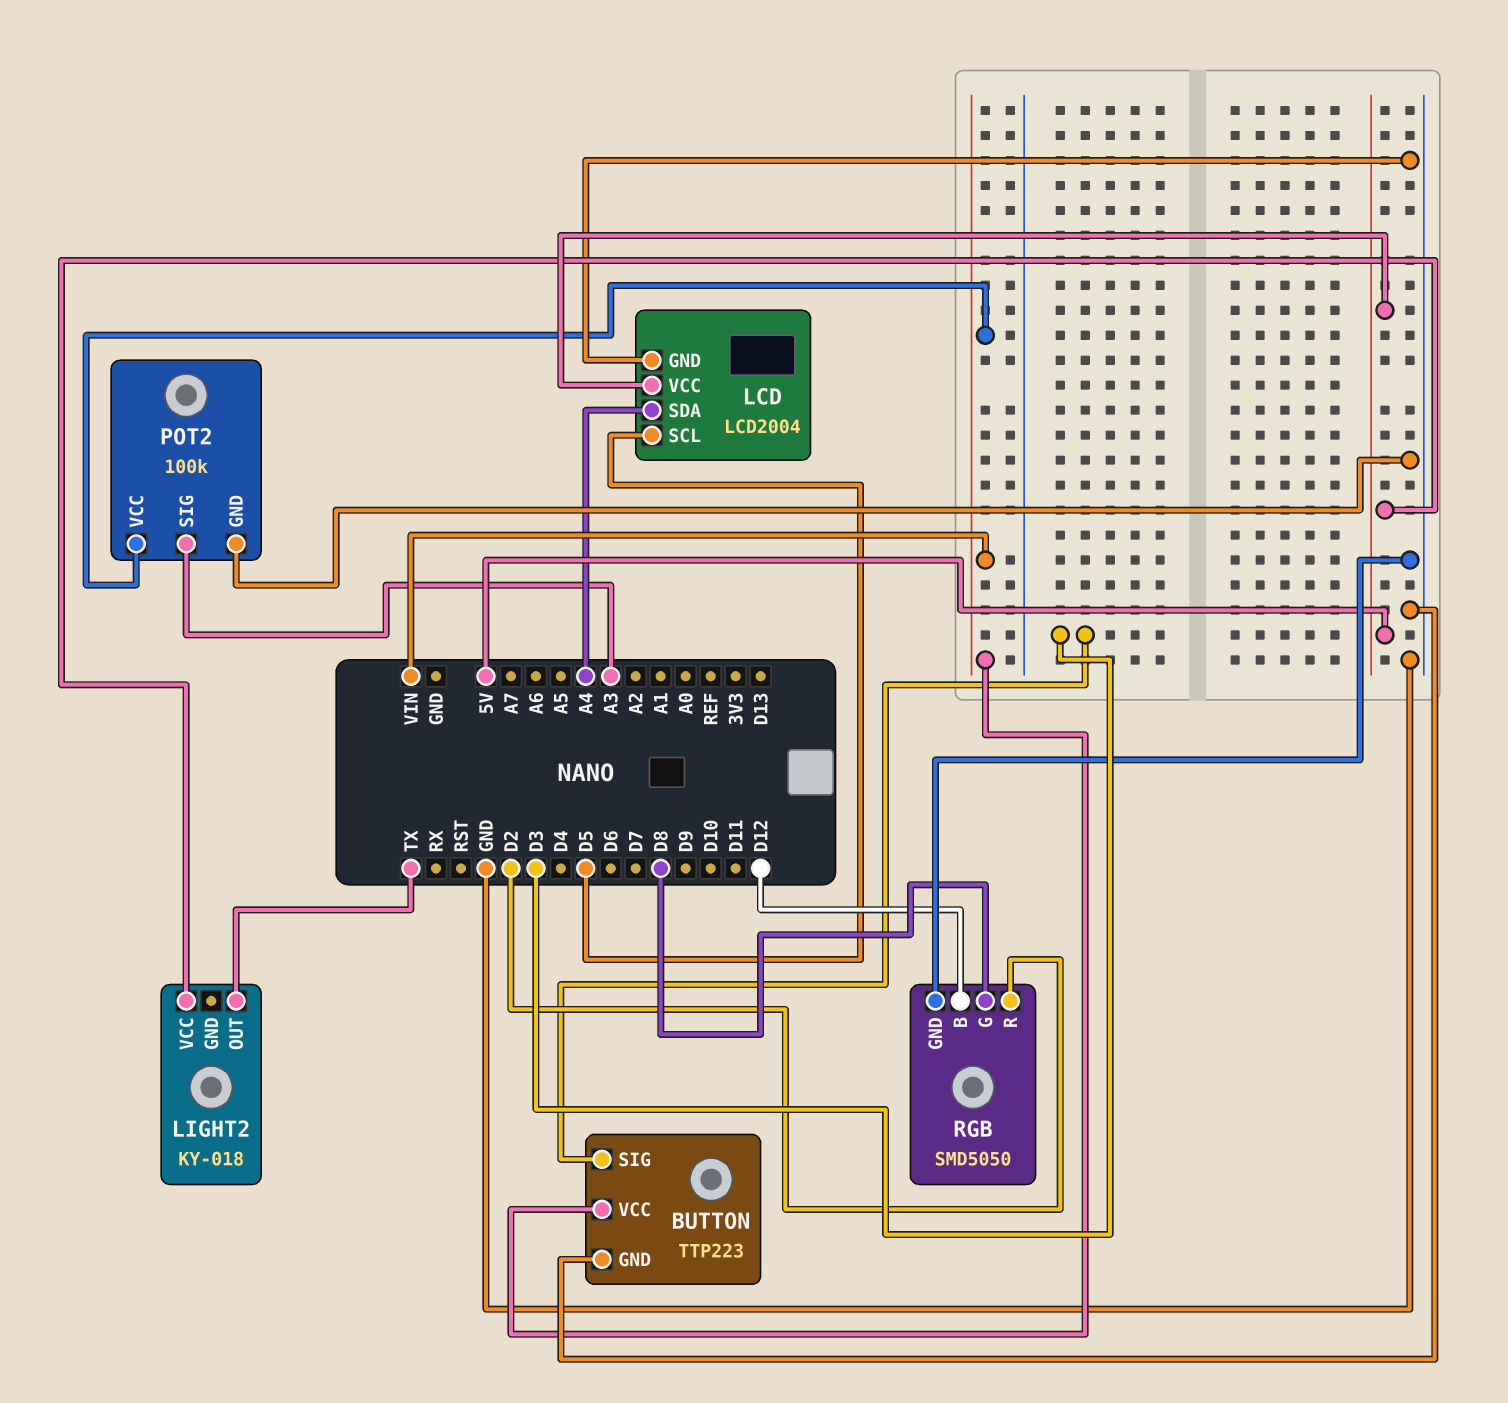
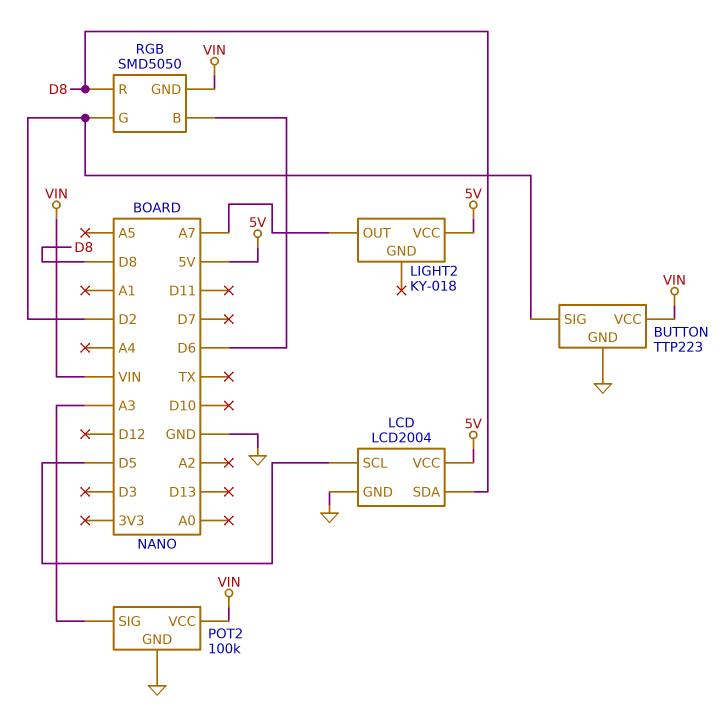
BUTTON pin SIG: D3 -> D2
LCD pin SDA: A4 -> D8
LIGHT2 pin OUT: TX -> A7
RGB pin B: D12 -> D6
RGB pin G: D8 -> D2
RGB pin GND: GND -> VIN
RGB pin R: D2 -> D8

